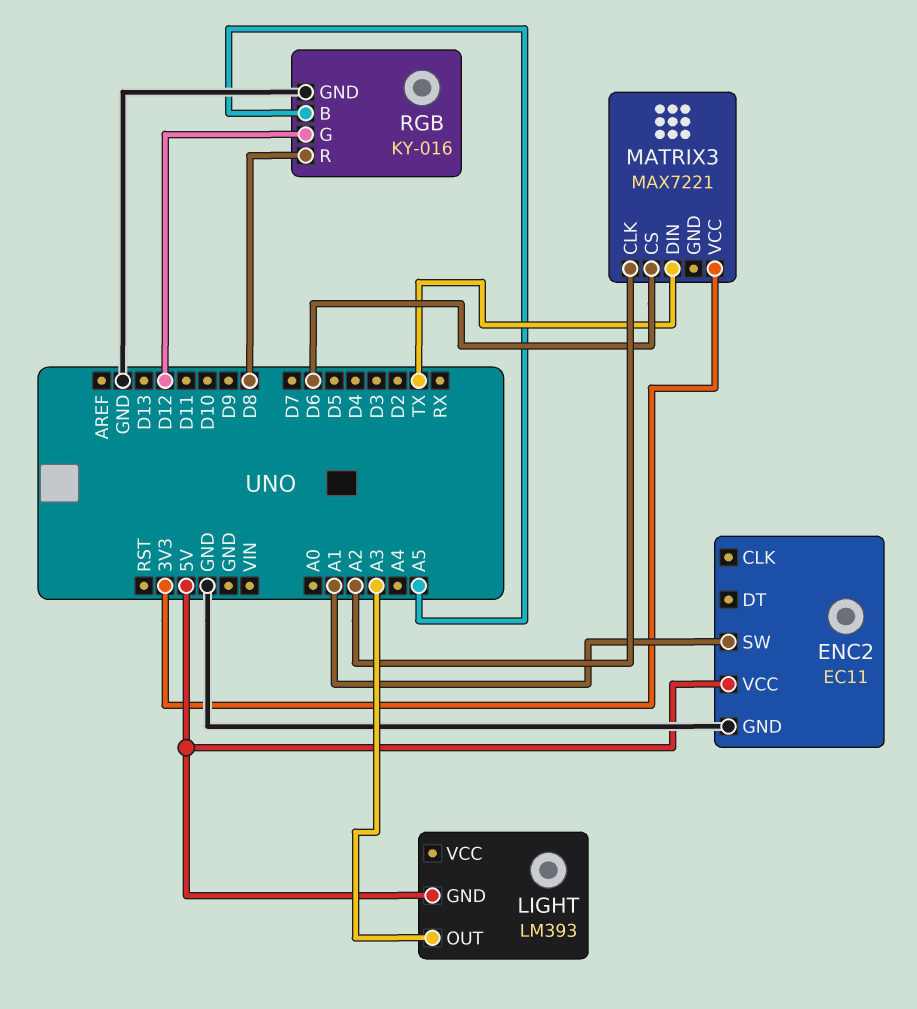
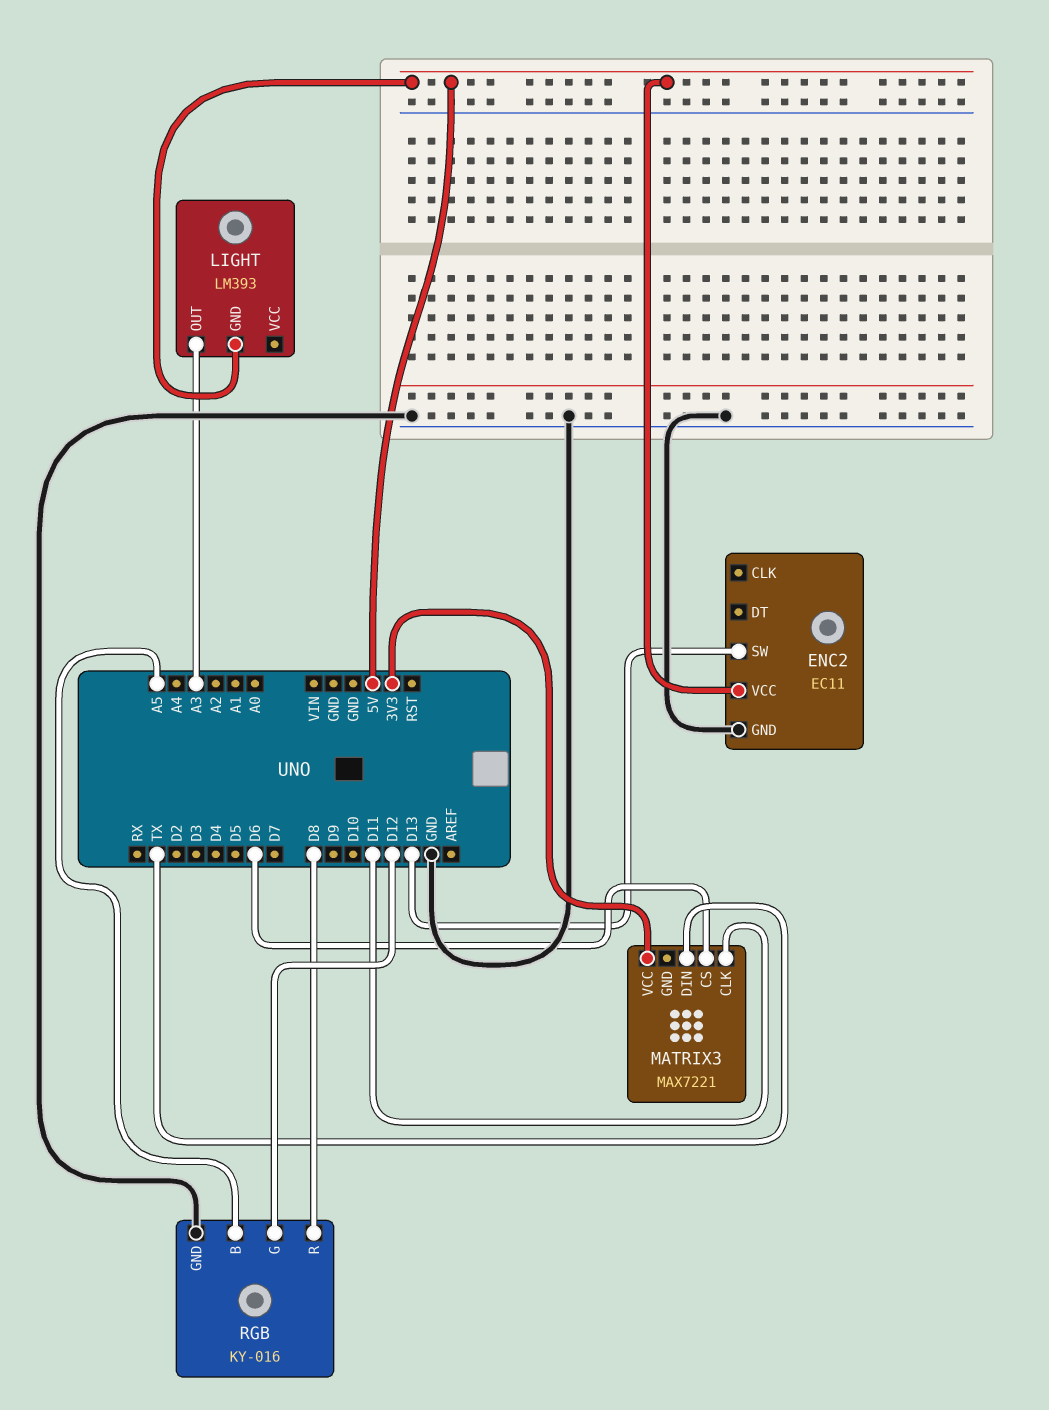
ENC2 pin SW: A1 -> D13
MATRIX3 pin CLK: A2 -> D11

